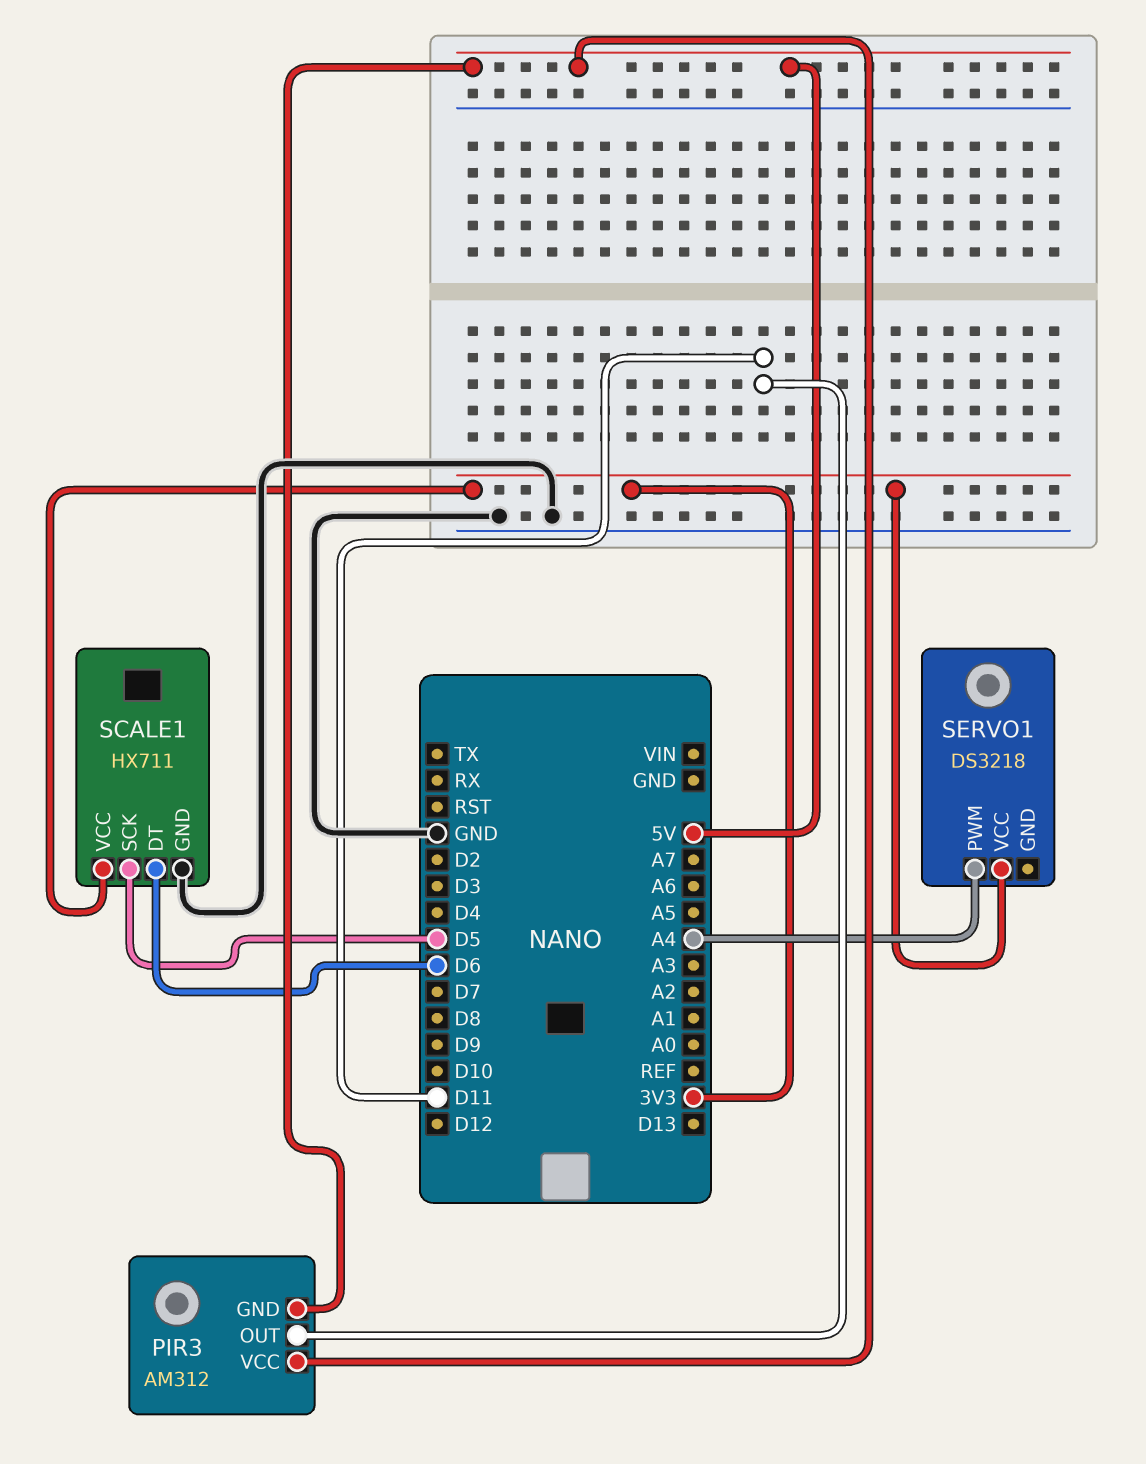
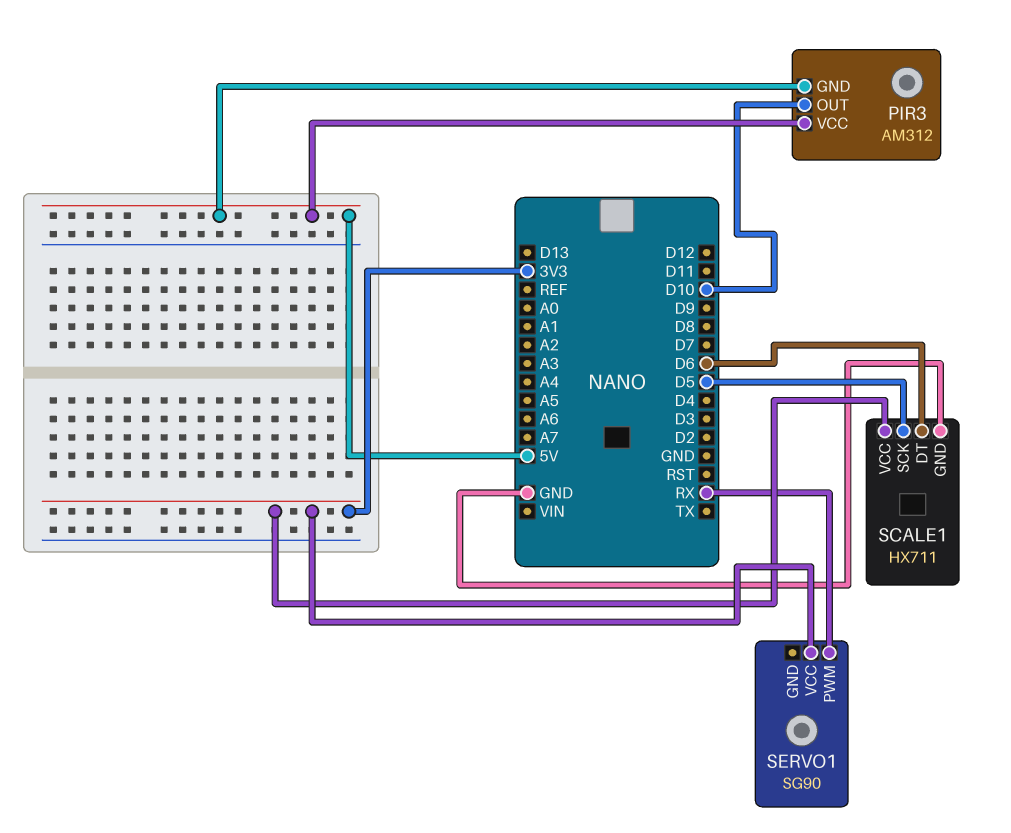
PIR3 pin OUT: D11 -> D10
SERVO1: DS3218 -> SG90
SERVO1 pin PWM: A4 -> RX

